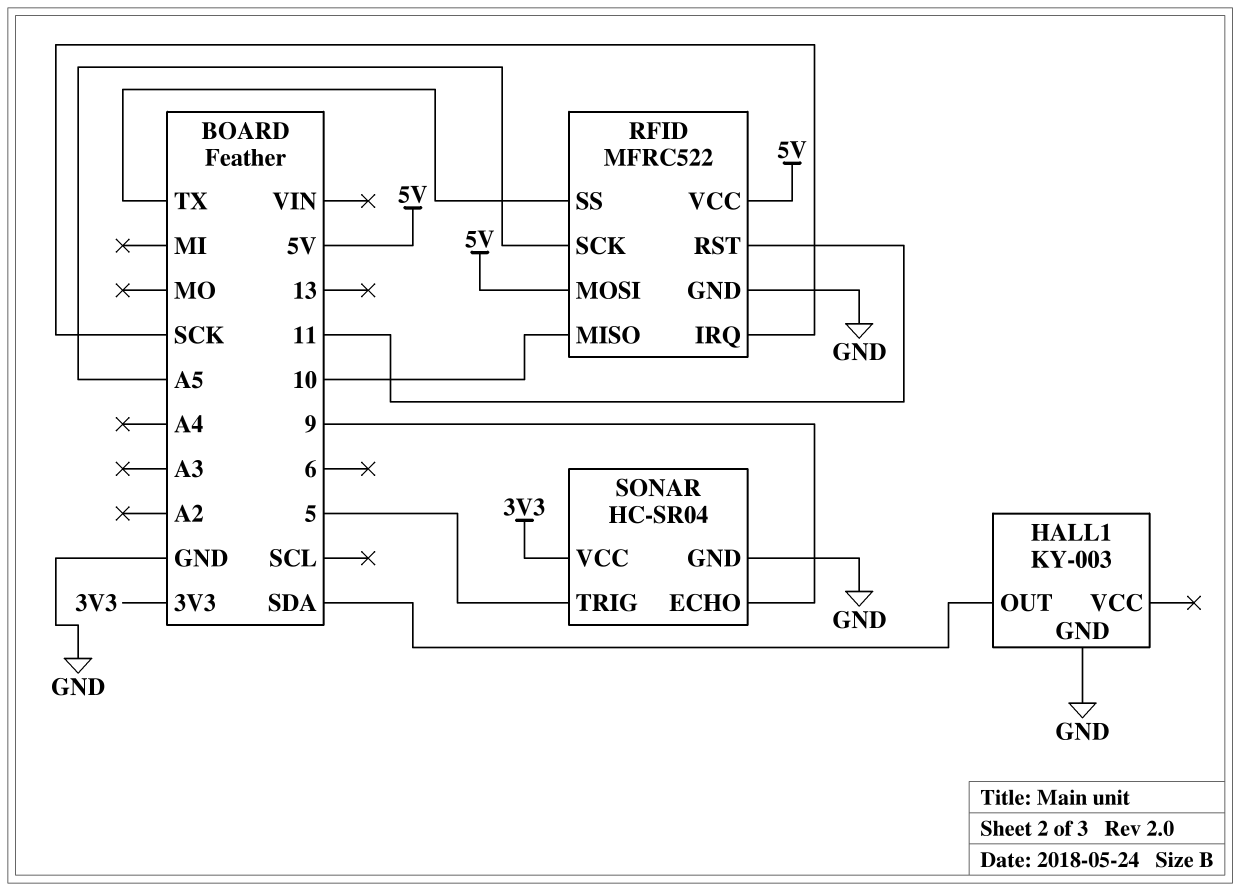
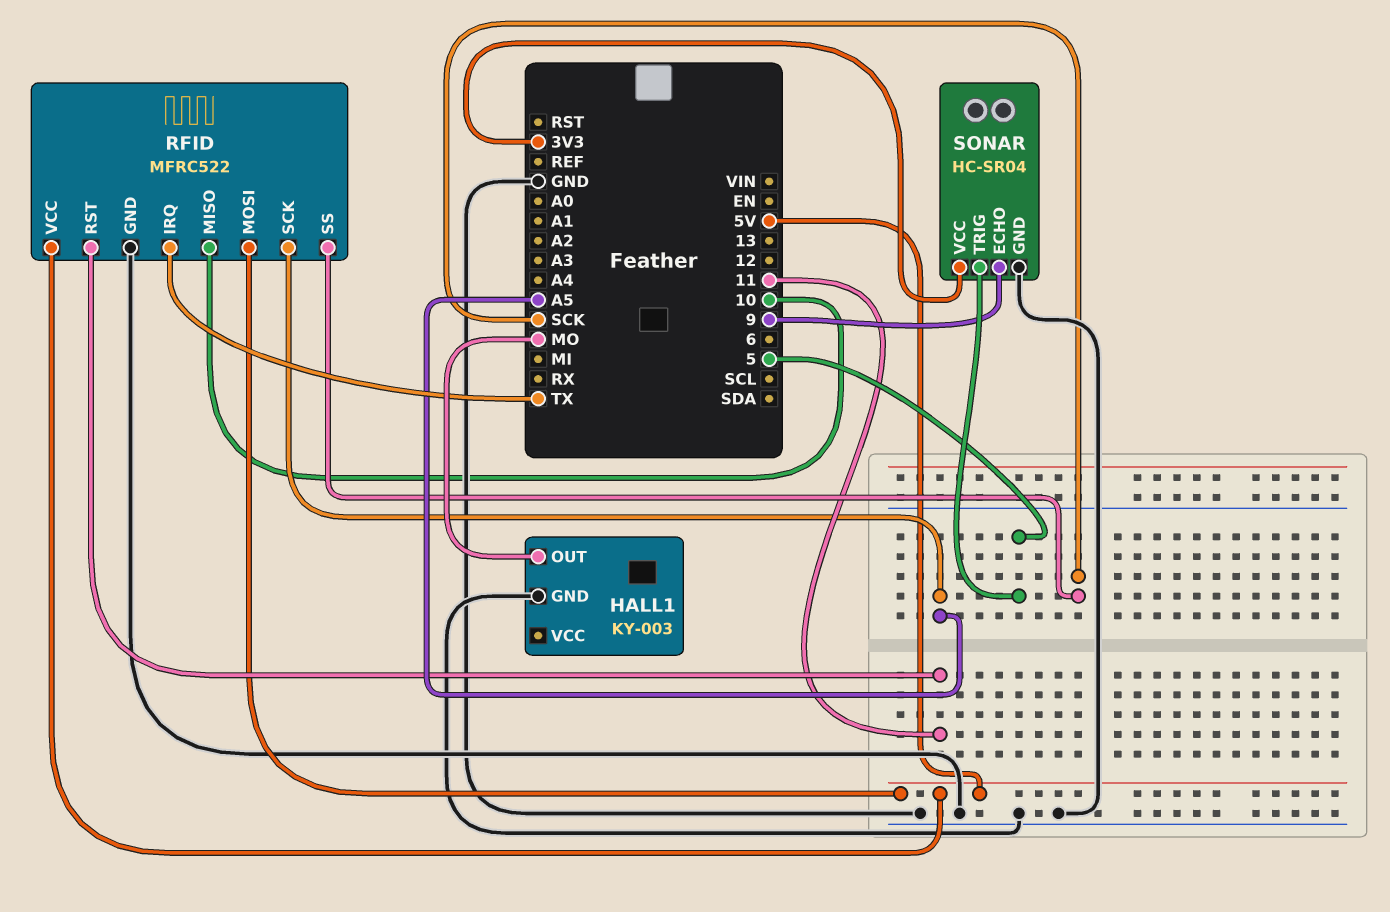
HALL1 pin OUT: SDA -> MO
RFID pin IRQ: SCK -> TX
RFID pin SS: TX -> SCK

